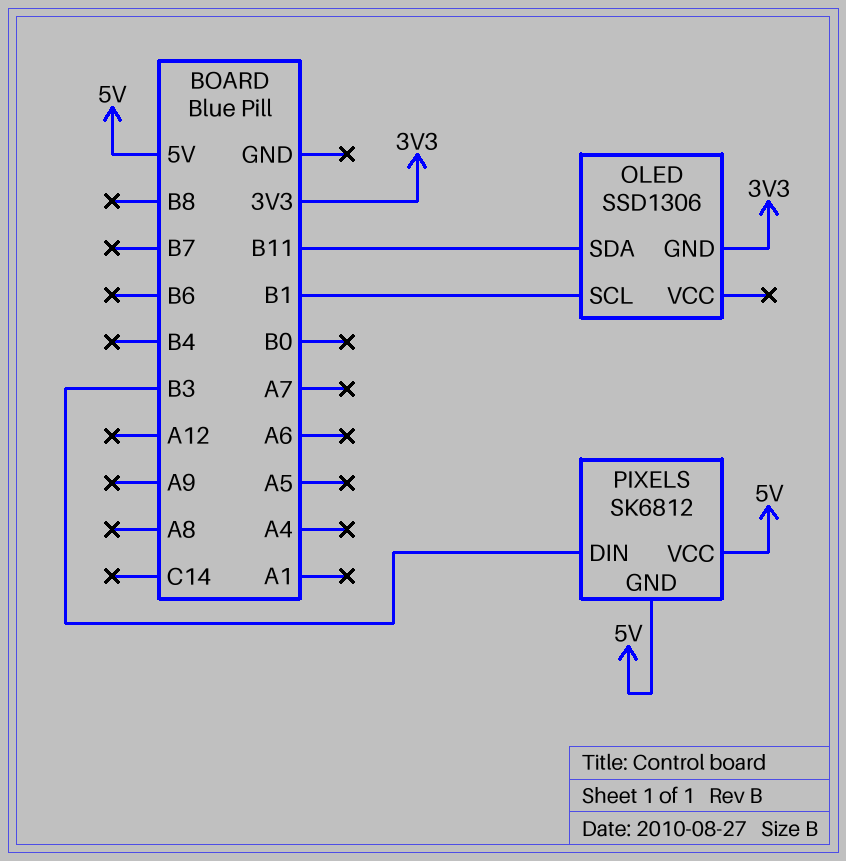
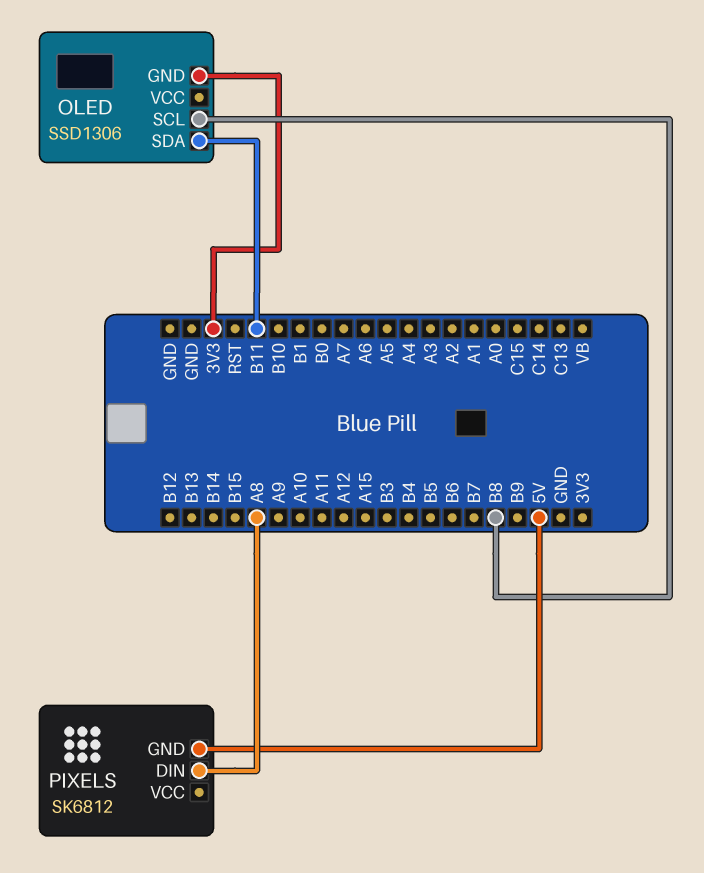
OLED pin SCL: B1 -> B8
PIXELS pin DIN: B3 -> A8
PIXELS pin VCC: 5V -> none

